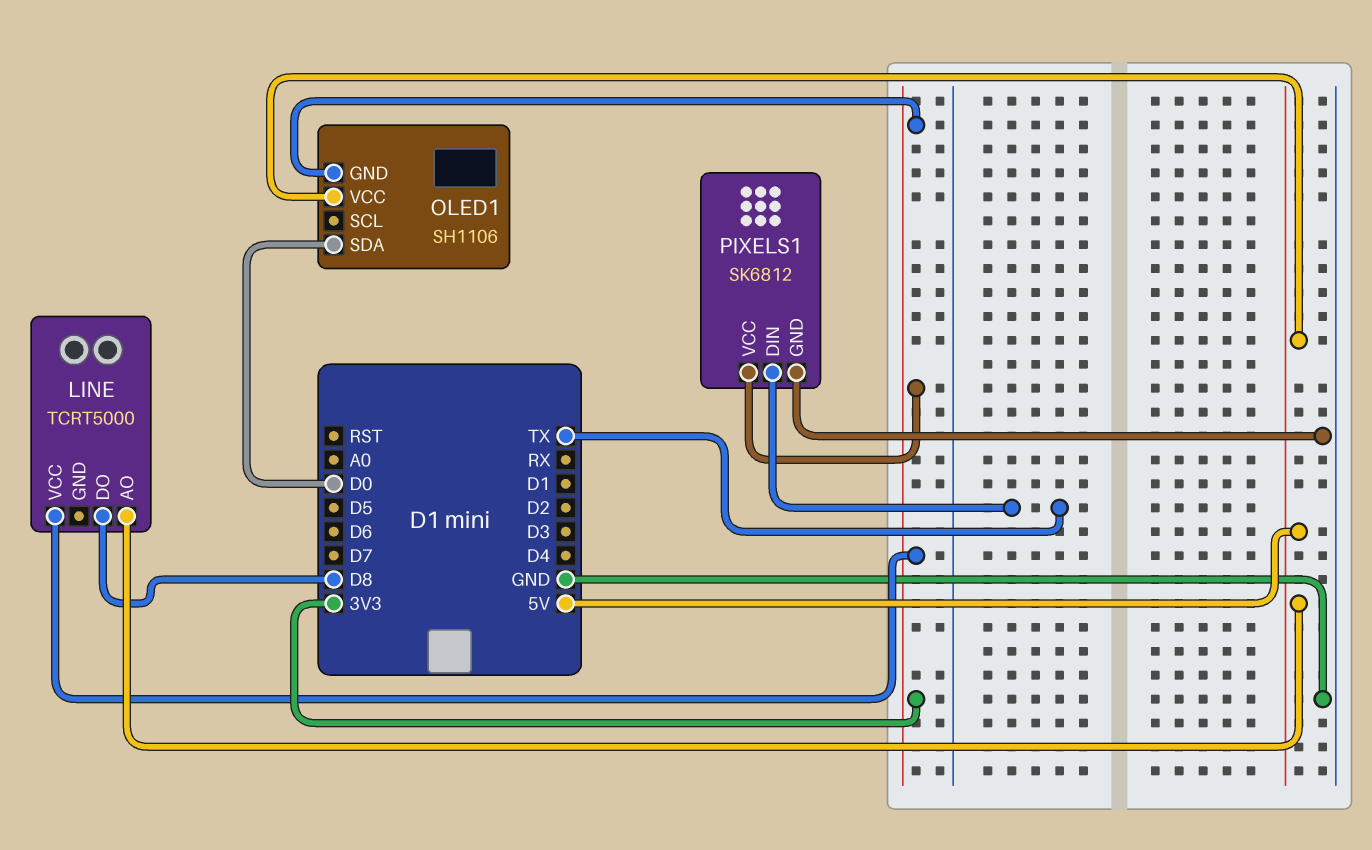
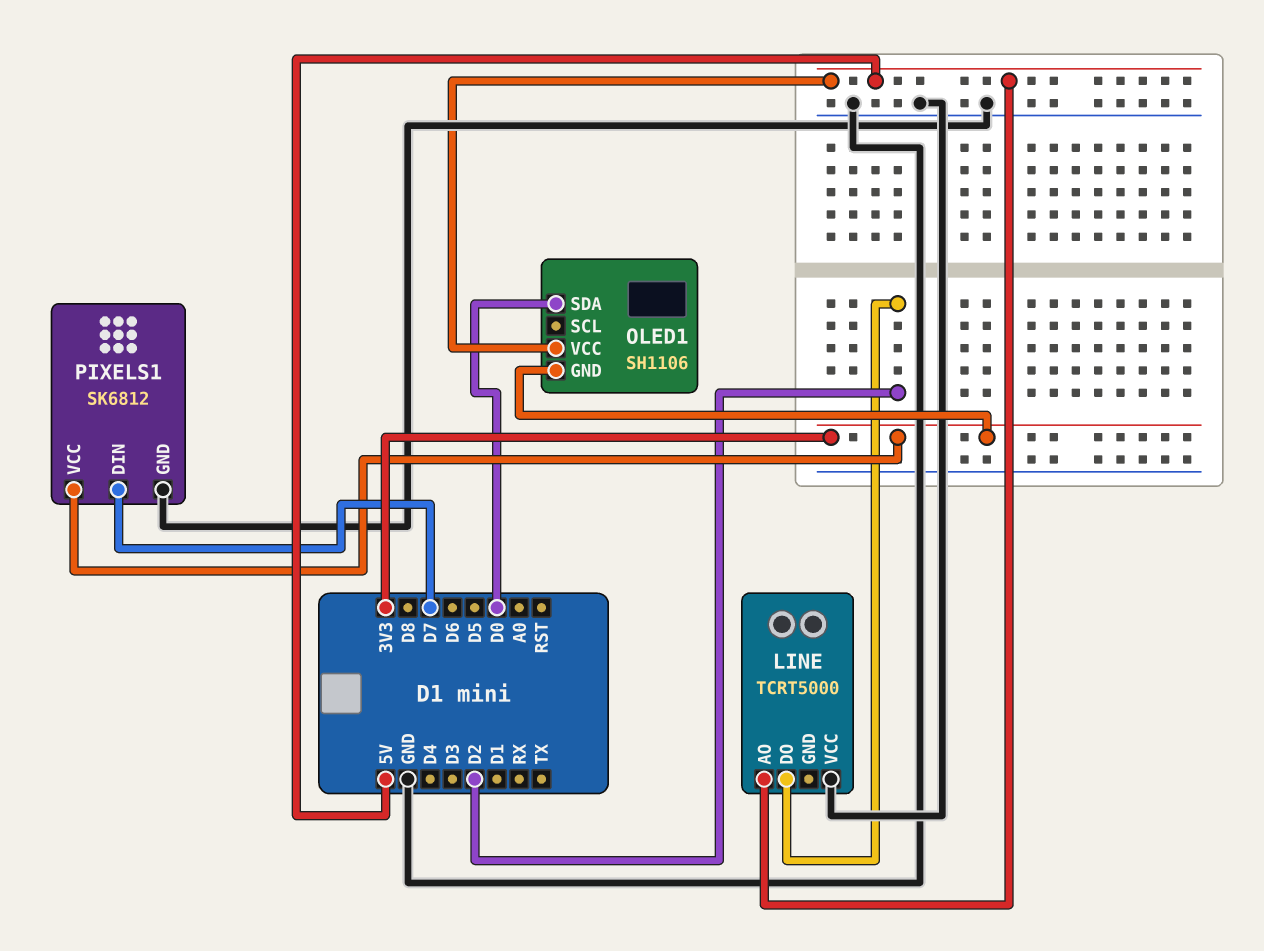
LINE pin DO: D8 -> D2
LINE pin VCC: 3V3 -> GND
PIXELS1 pin DIN: TX -> D7

